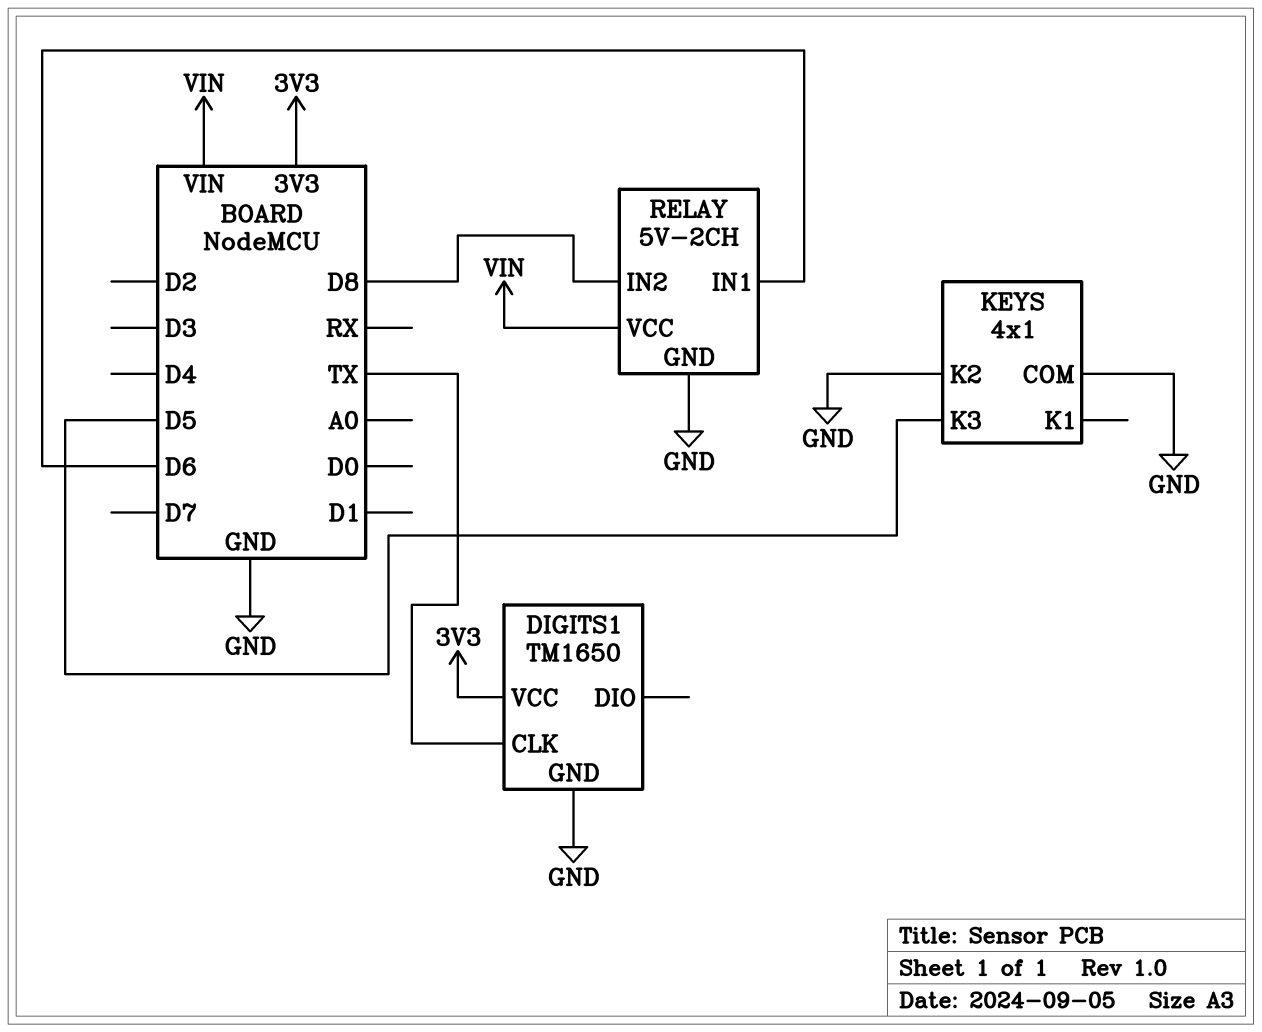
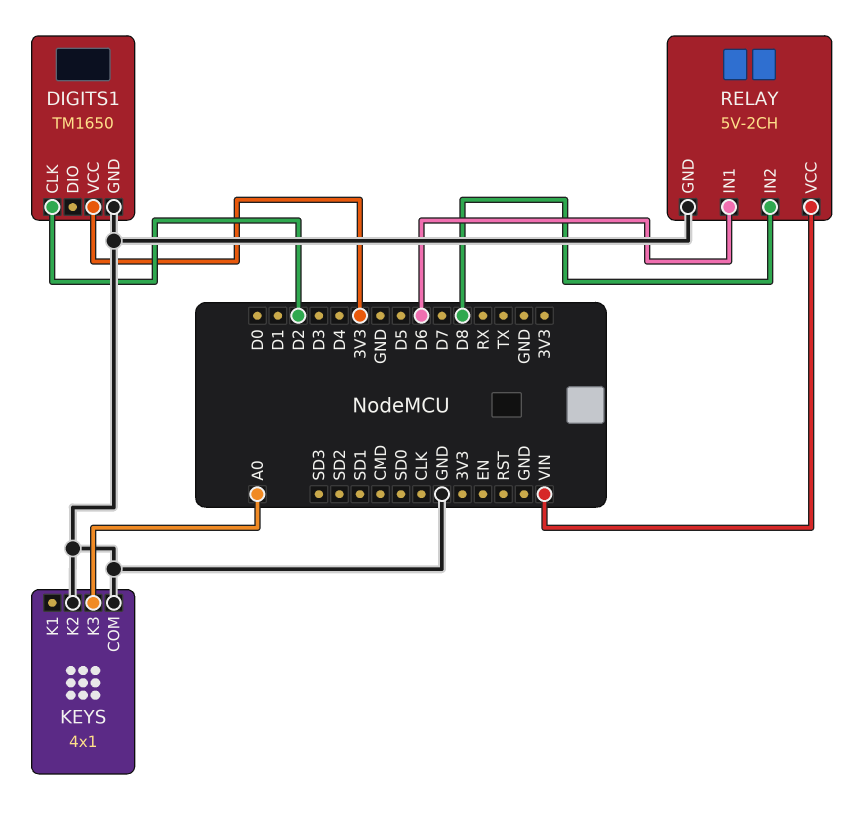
DIGITS1 pin CLK: TX -> D2
KEYS pin K3: D5 -> A0

